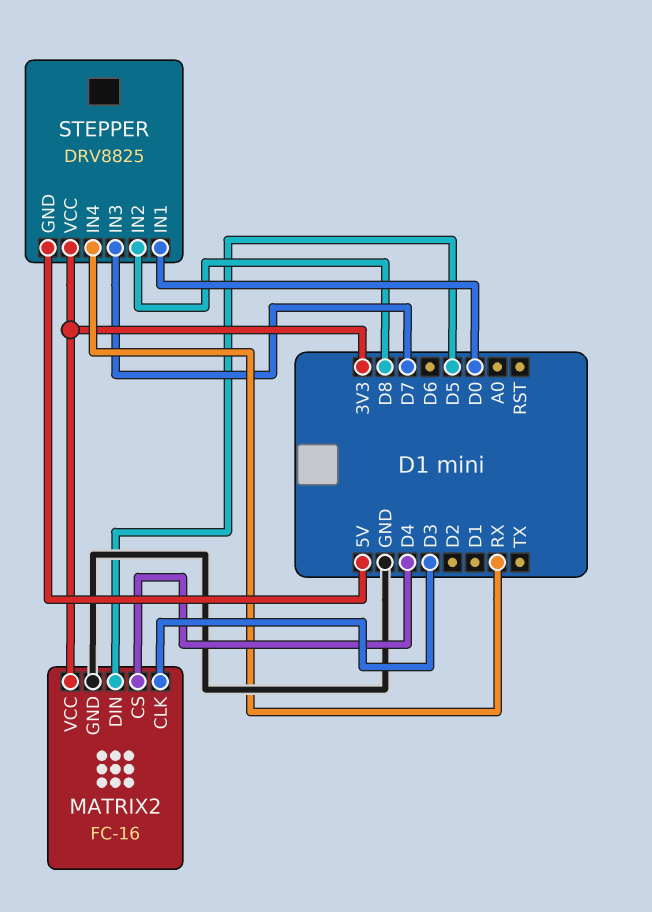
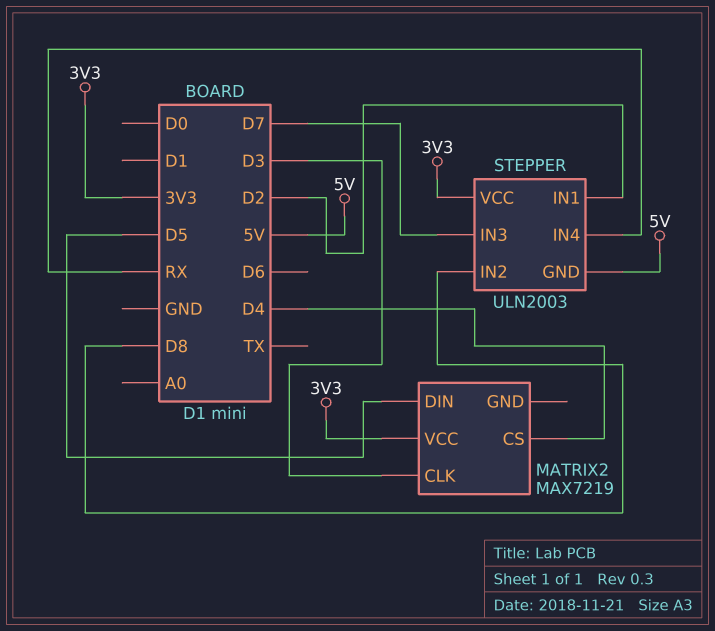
MATRIX2: FC-16 -> MAX7219
MATRIX2 pin GND: GND -> none
STEPPER: DRV8825 -> ULN2003
STEPPER pin IN1: D0 -> D2

